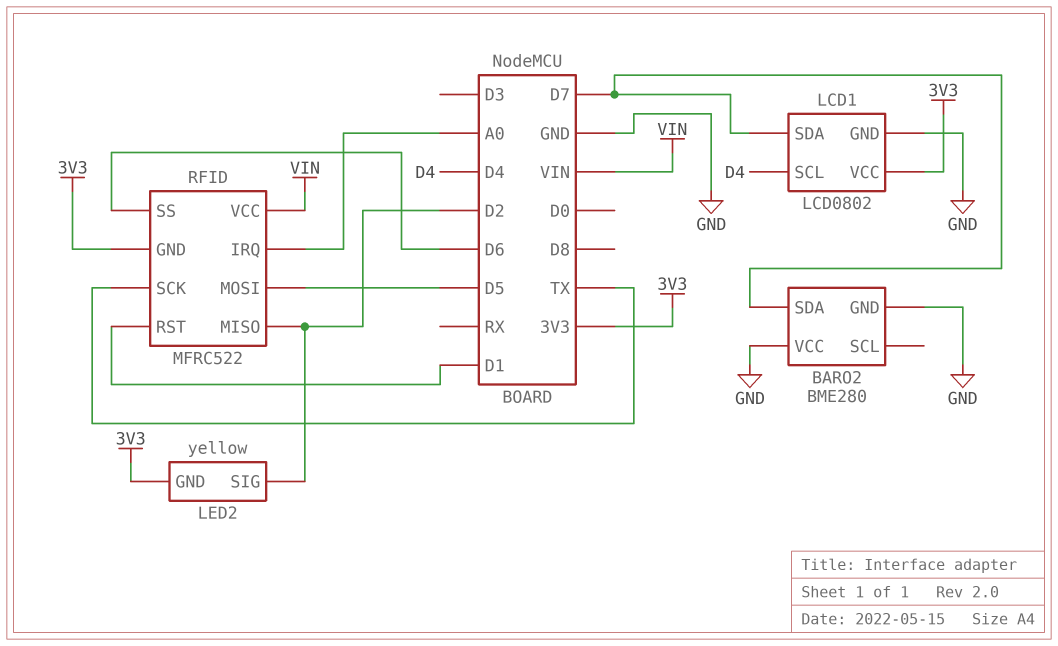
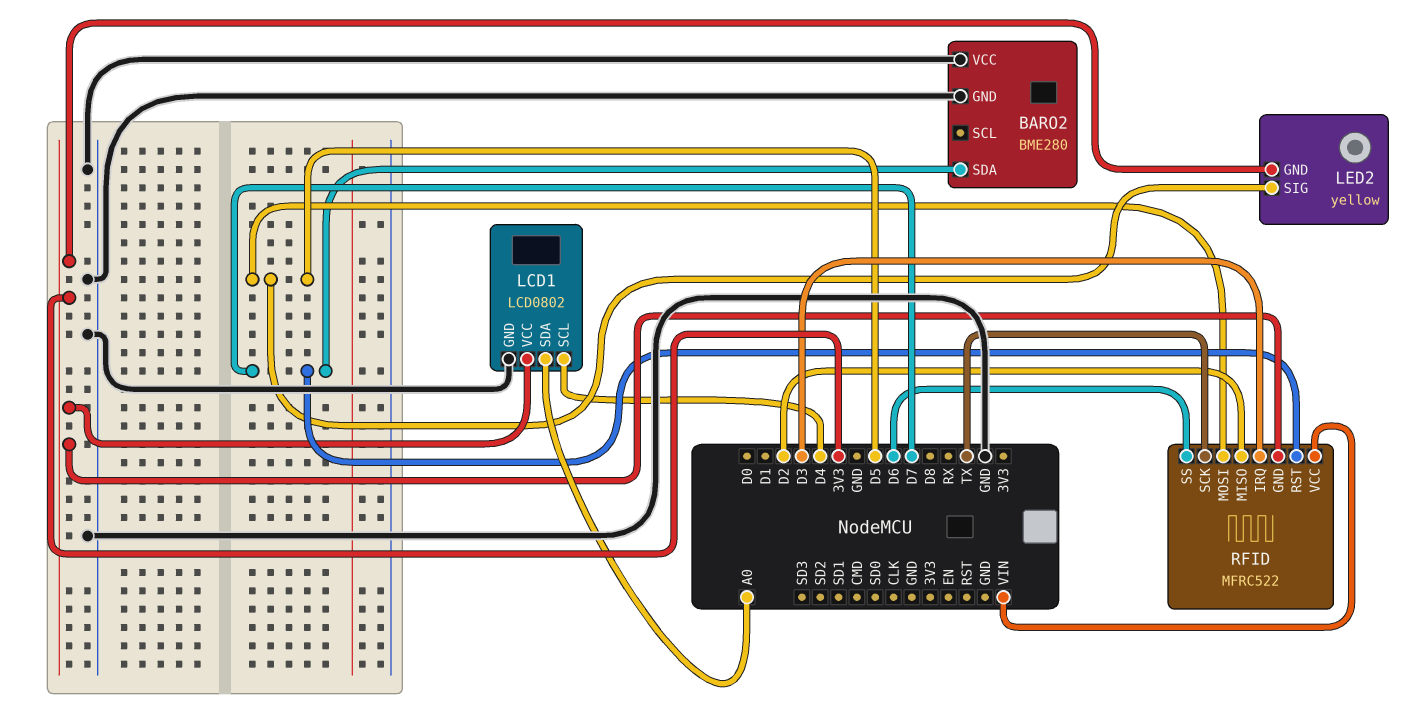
LCD1 pin SDA: D7 -> A0
LED2 pin SIG: D2 -> D5
RFID pin IRQ: A0 -> D3
RFID pin RST: D1 -> D7

